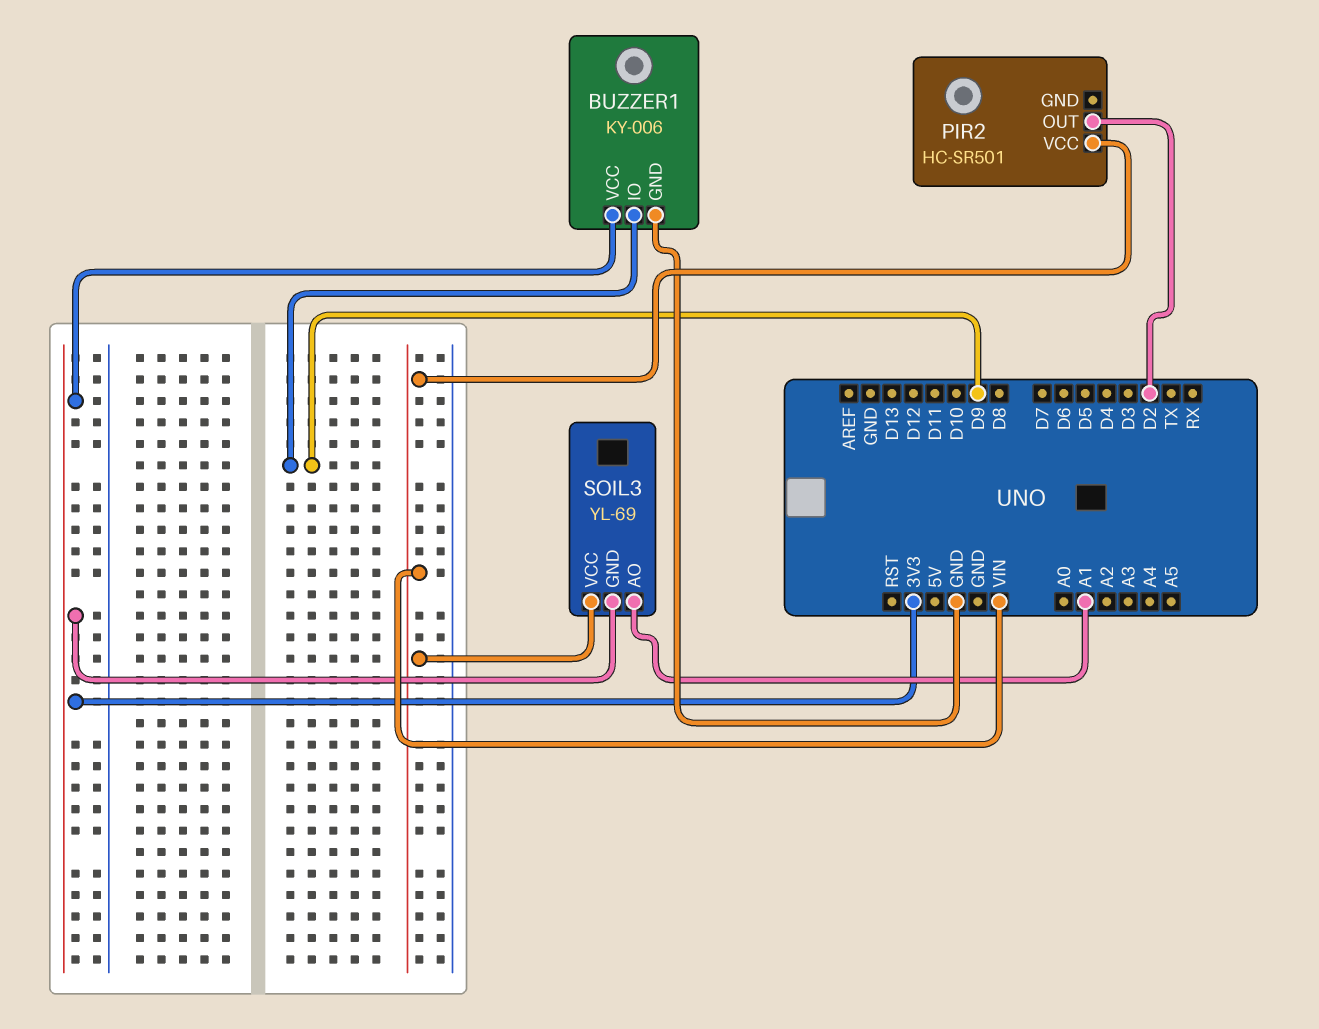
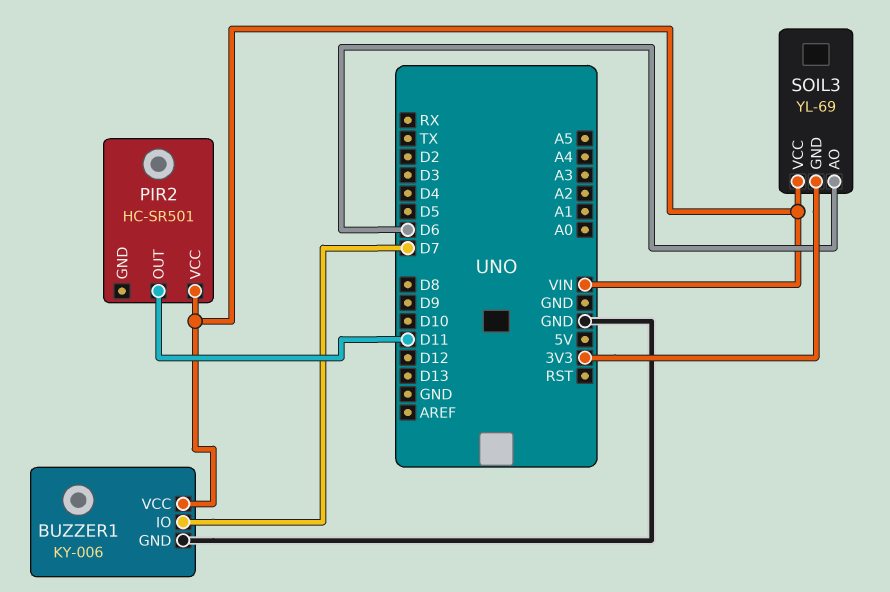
BUZZER1 pin IO: D9 -> D7
BUZZER1 pin VCC: 3V3 -> VIN
PIR2 pin OUT: D2 -> D11
SOIL3 pin AO: A1 -> D6

